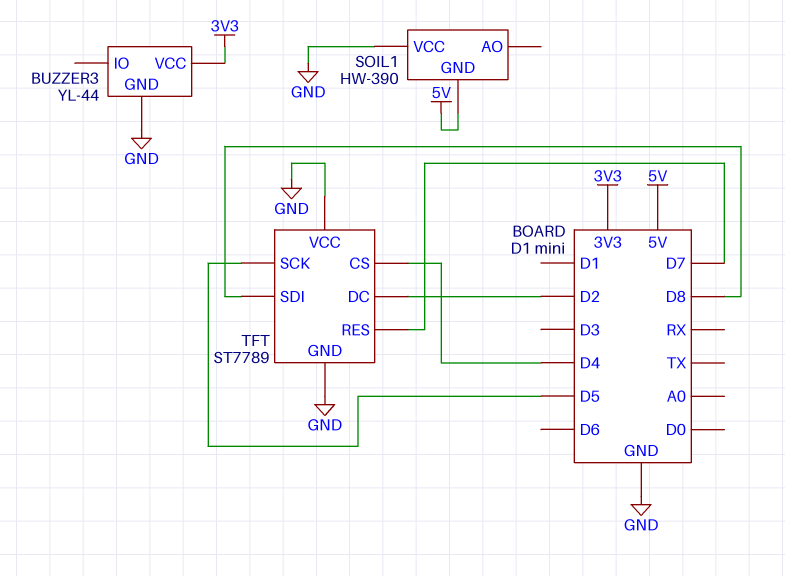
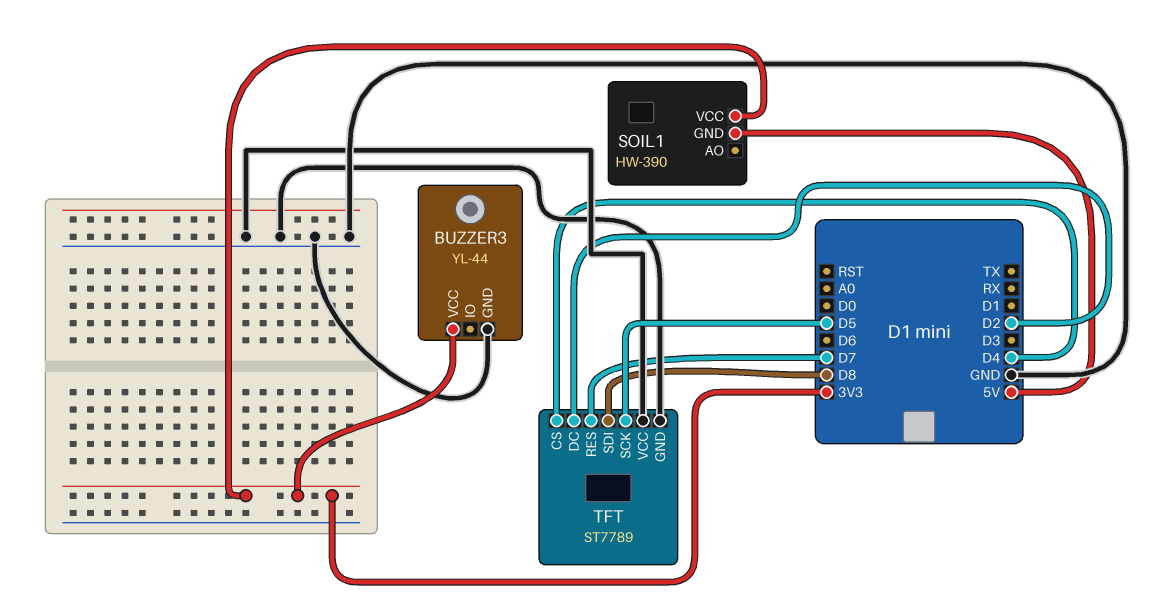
SOIL1 pin VCC: GND -> 3V3

